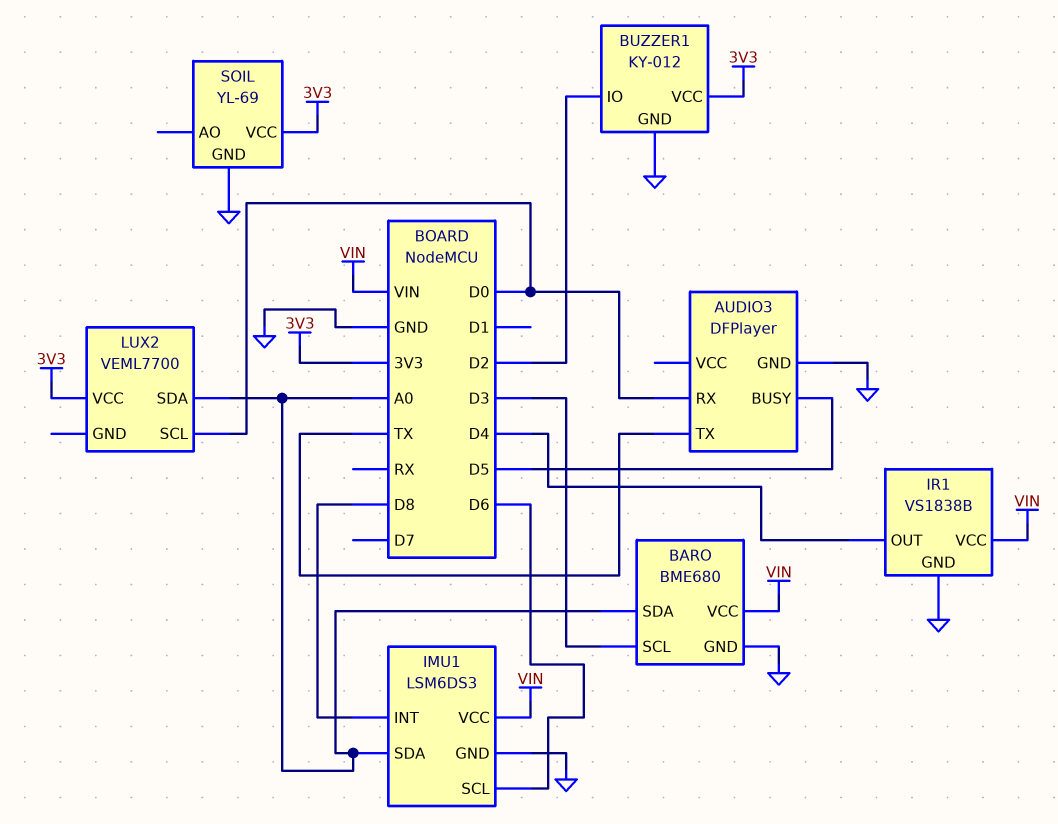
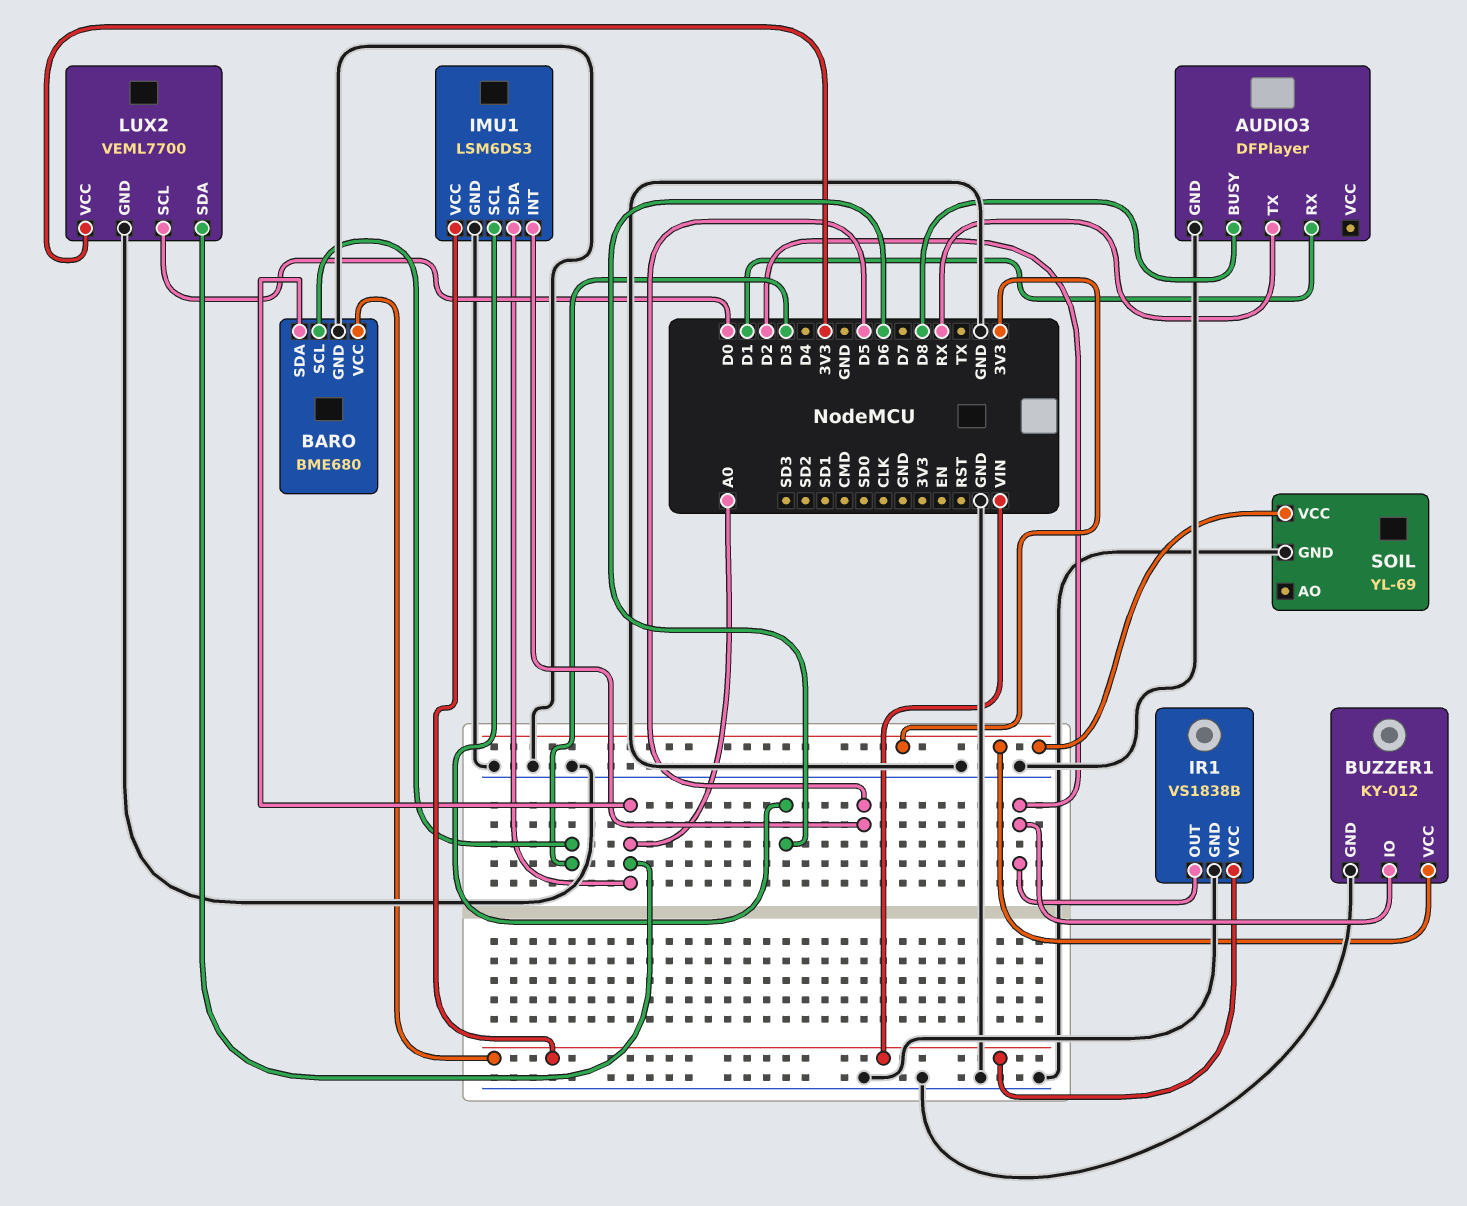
AUDIO3 pin BUSY: D5 -> D8
AUDIO3 pin RX: D0 -> D1
AUDIO3 pin TX: TX -> RX
IMU1 pin INT: D8 -> D5
IR1 pin OUT: D4 -> D2
LUX2 pin GND: none -> GND

